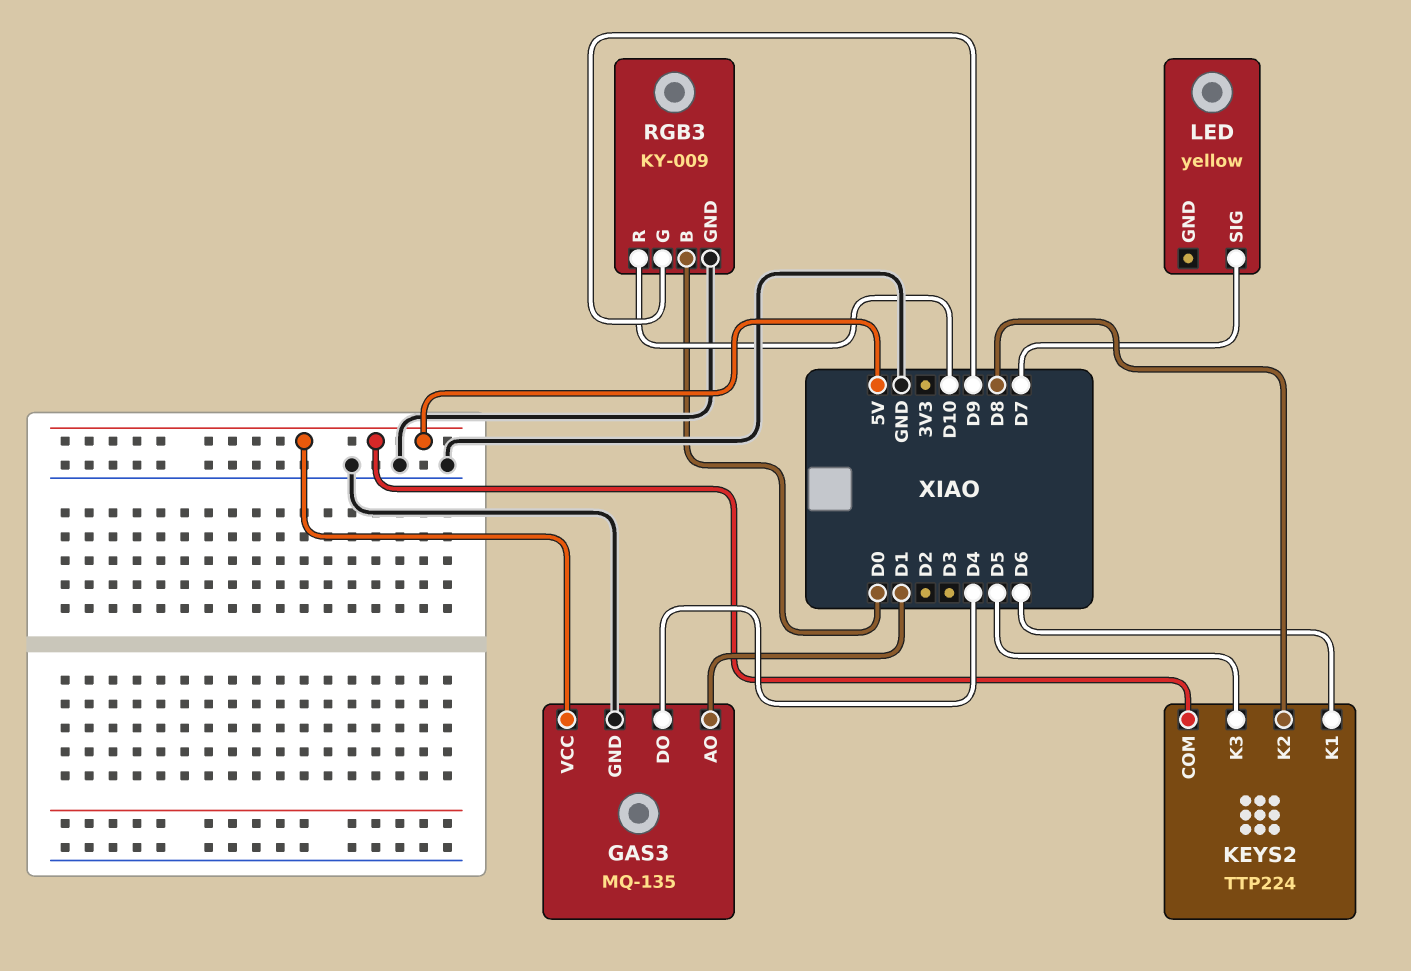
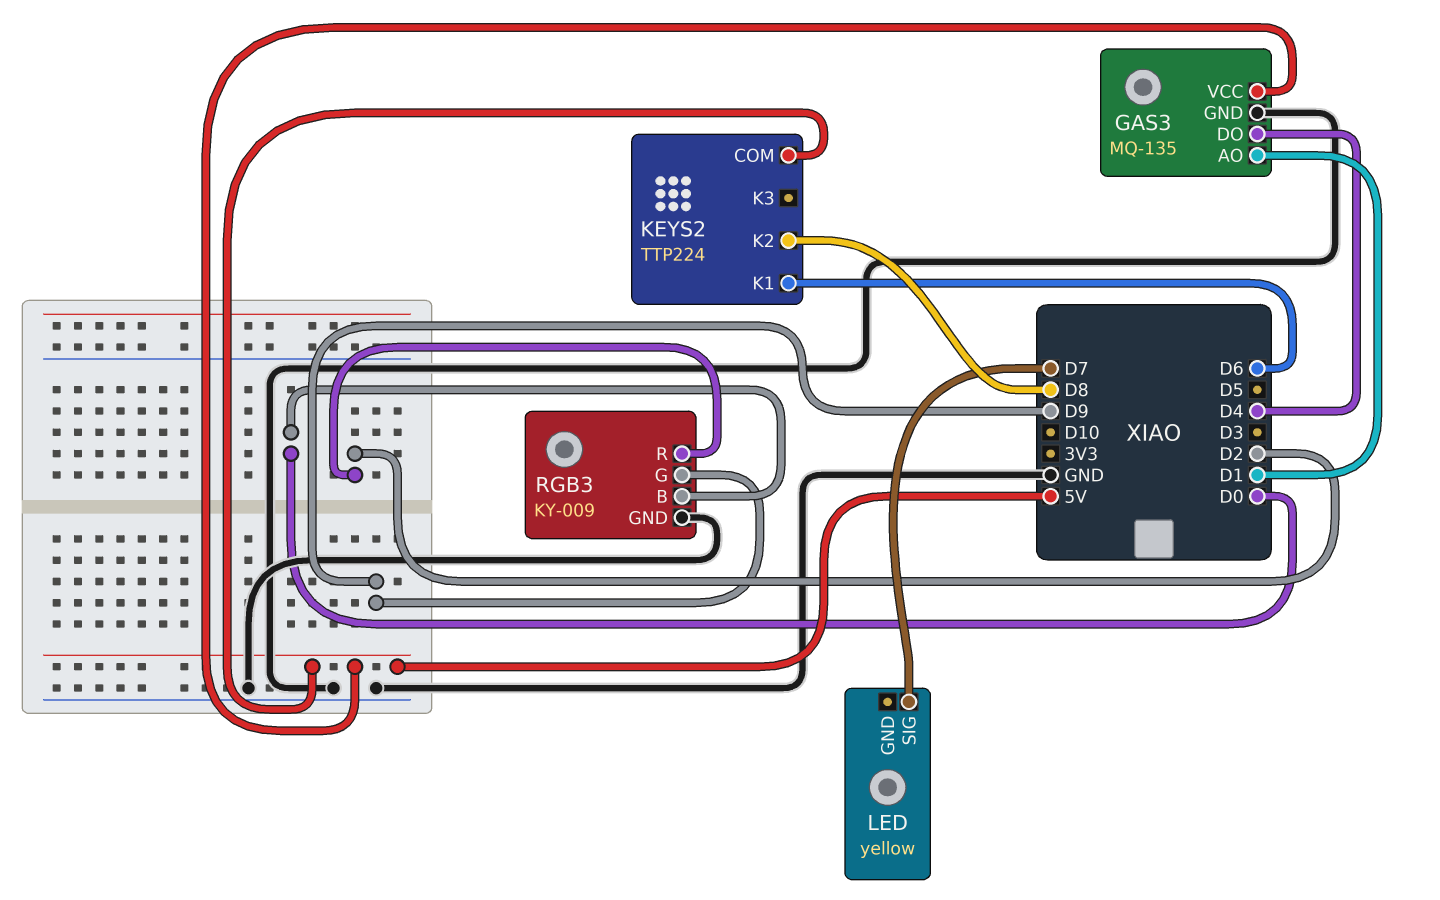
KEYS2 pin K3: D5 -> none
RGB3 pin R: D10 -> D2

